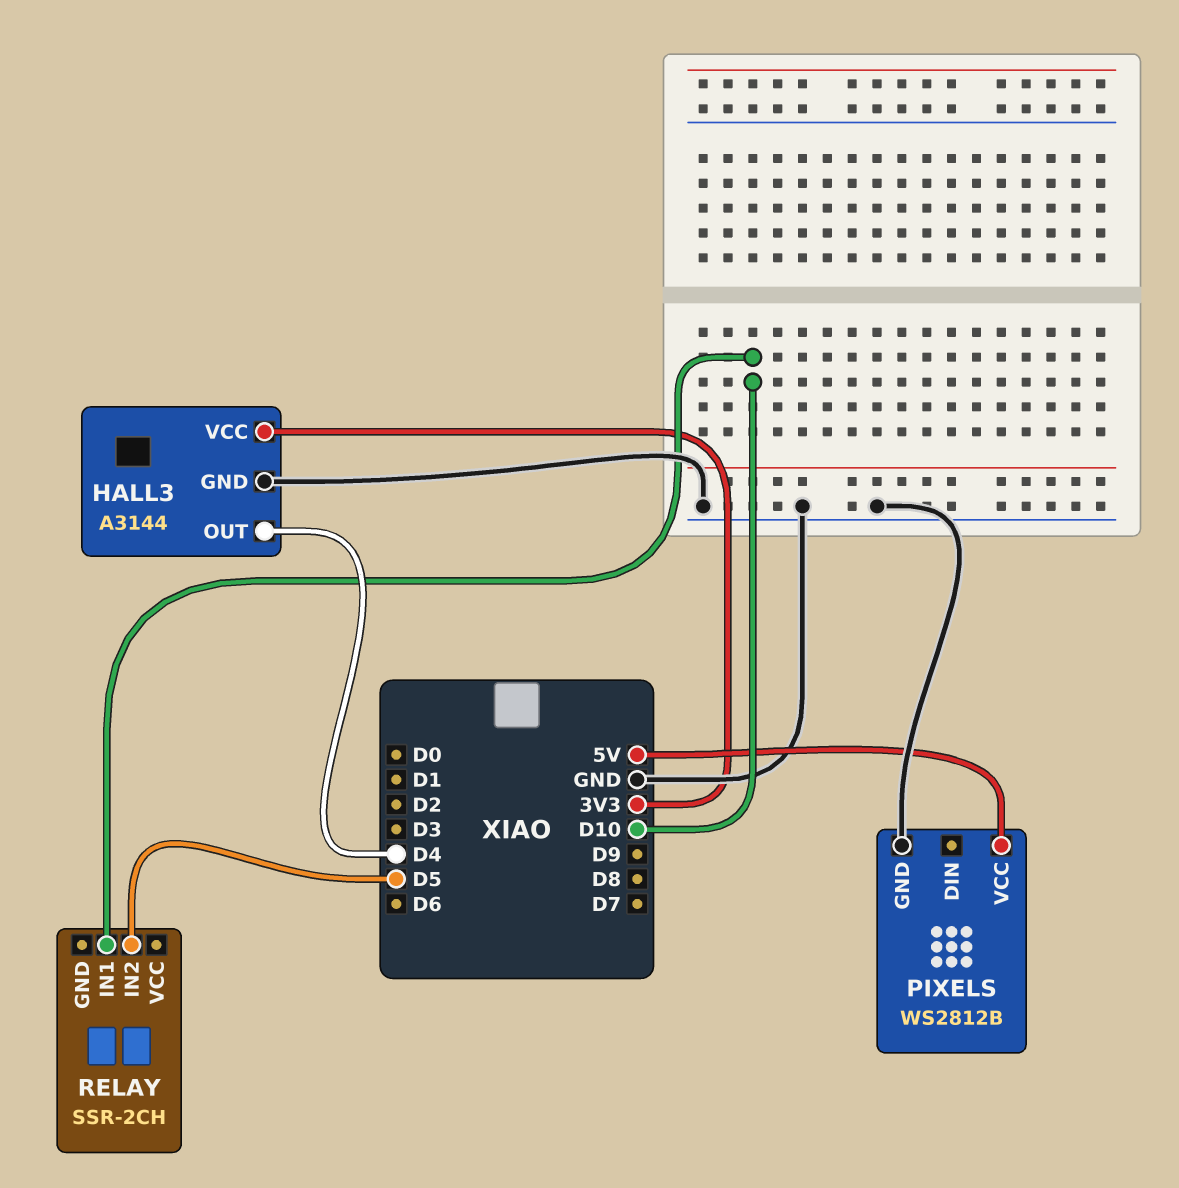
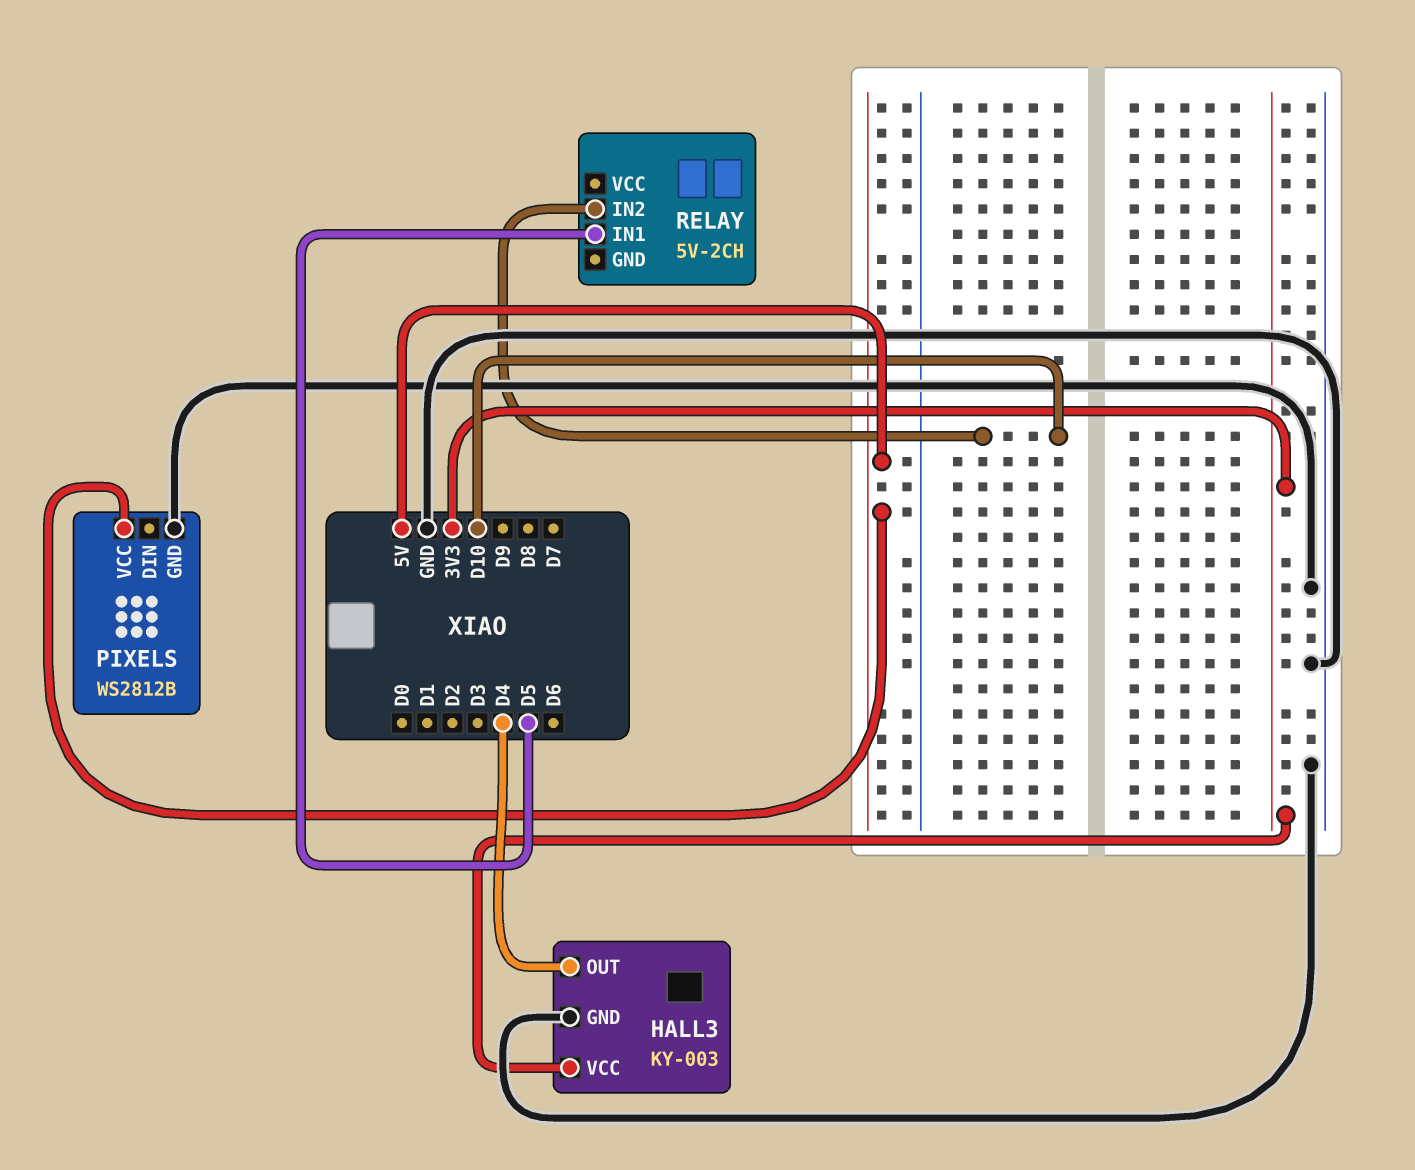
HALL3: A3144 -> KY-003
RELAY: SSR-2CH -> 5V-2CH
RELAY pin IN1: D10 -> D5
RELAY pin IN2: D5 -> D10

